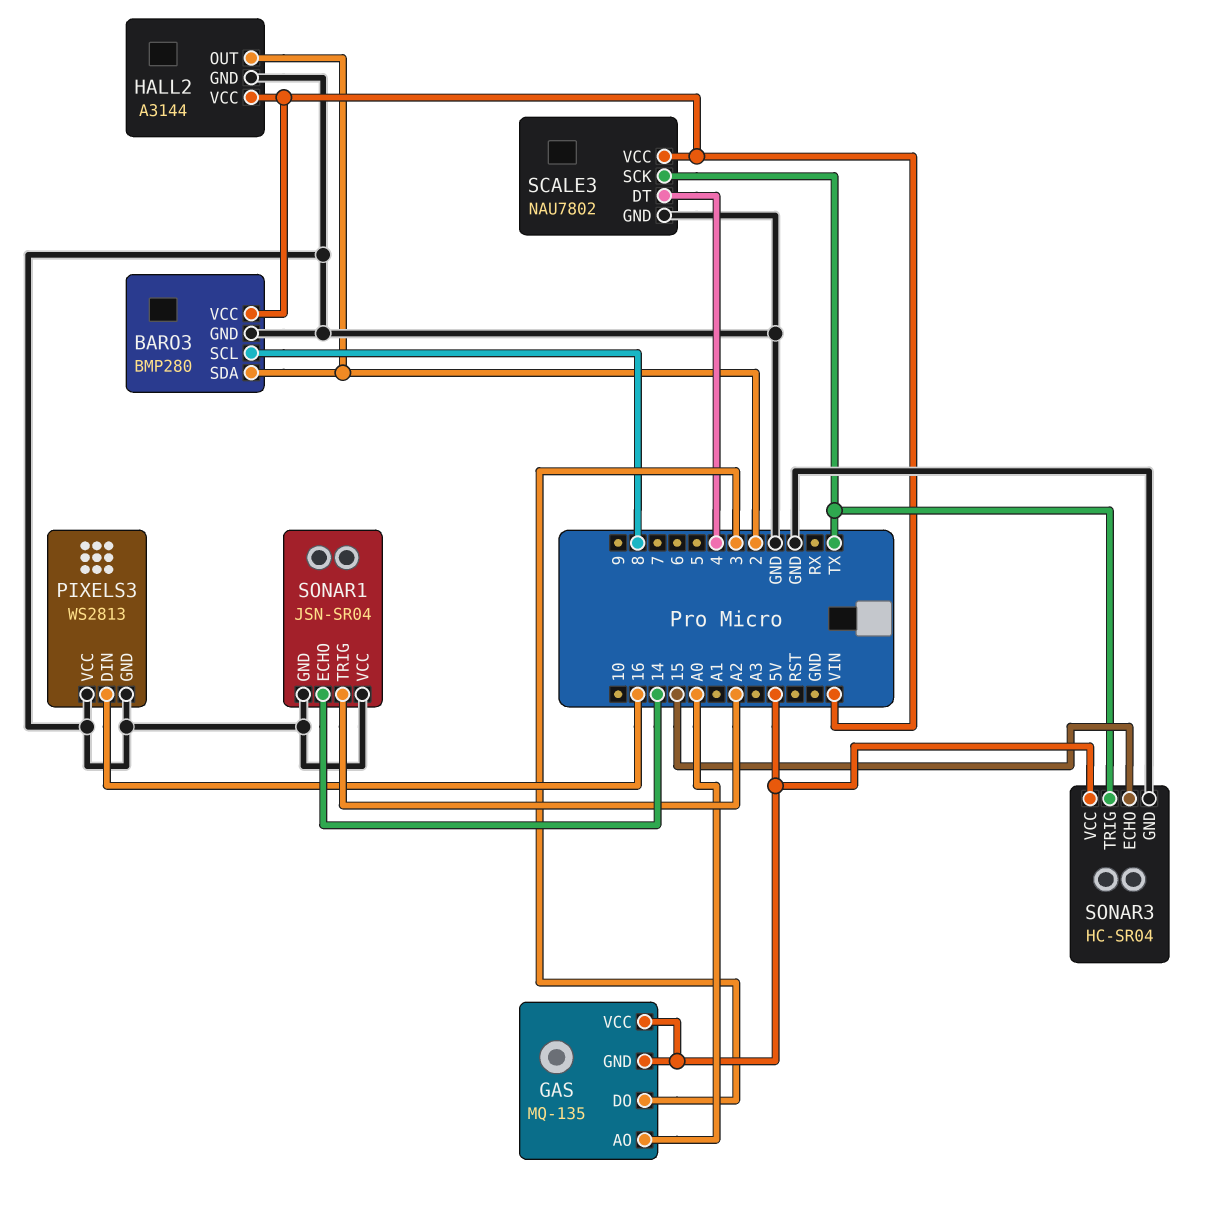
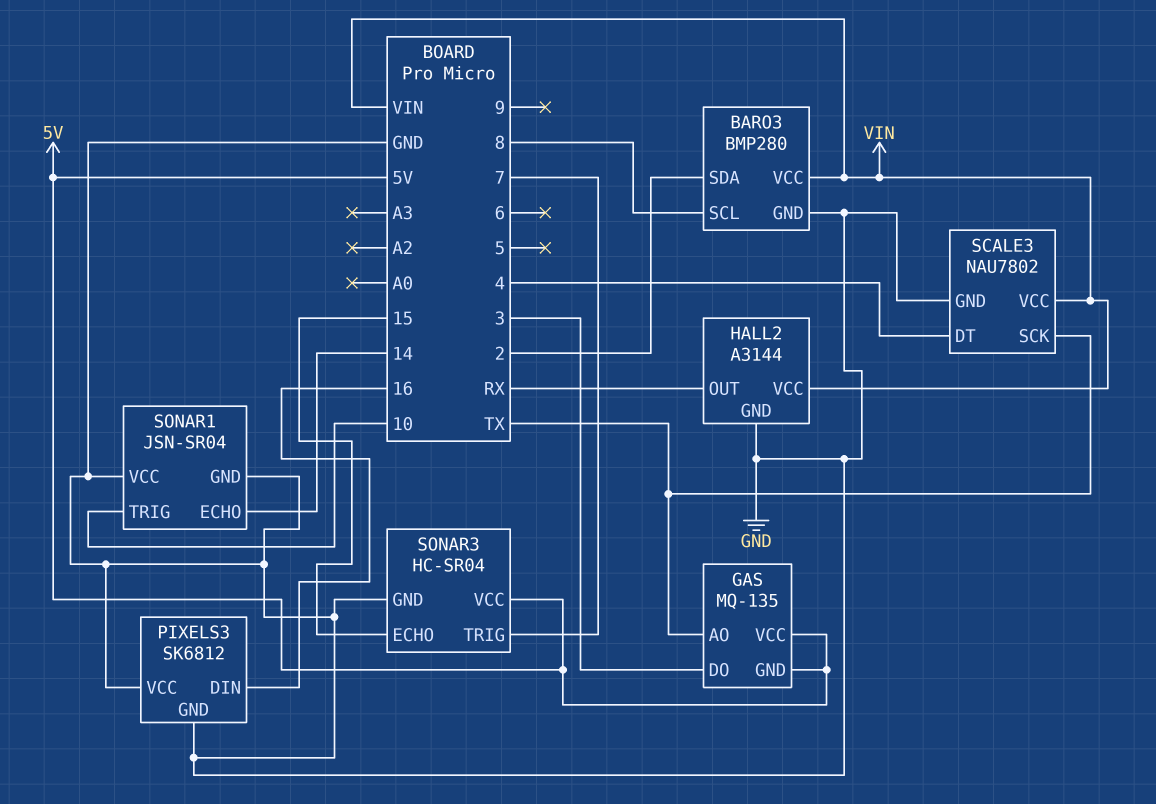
GAS pin AO: A0 -> TX
HALL2 pin OUT: 2 -> RX
PIXELS3: WS2813 -> SK6812
SONAR1 pin TRIG: A2 -> 10
SONAR3 pin TRIG: TX -> 7

